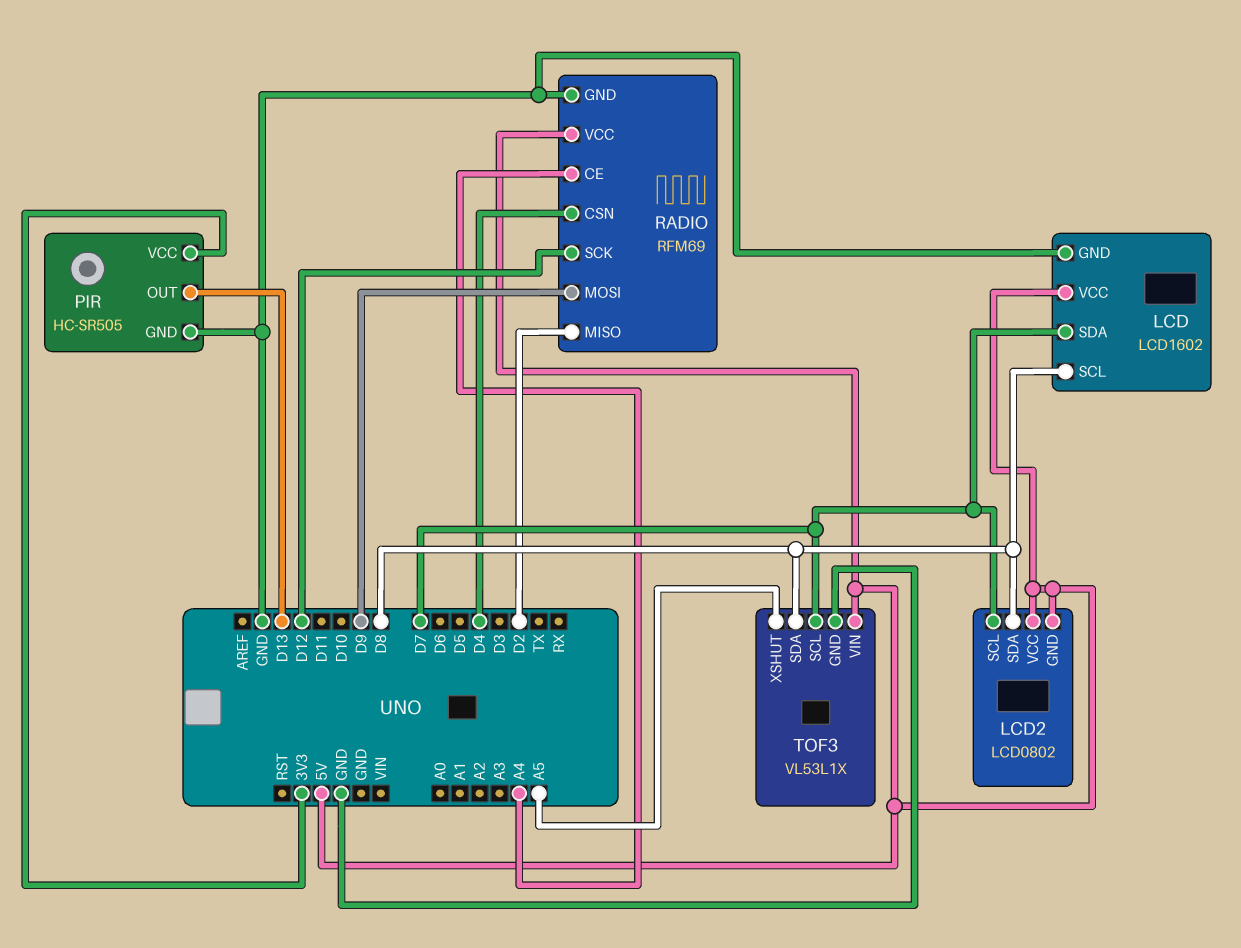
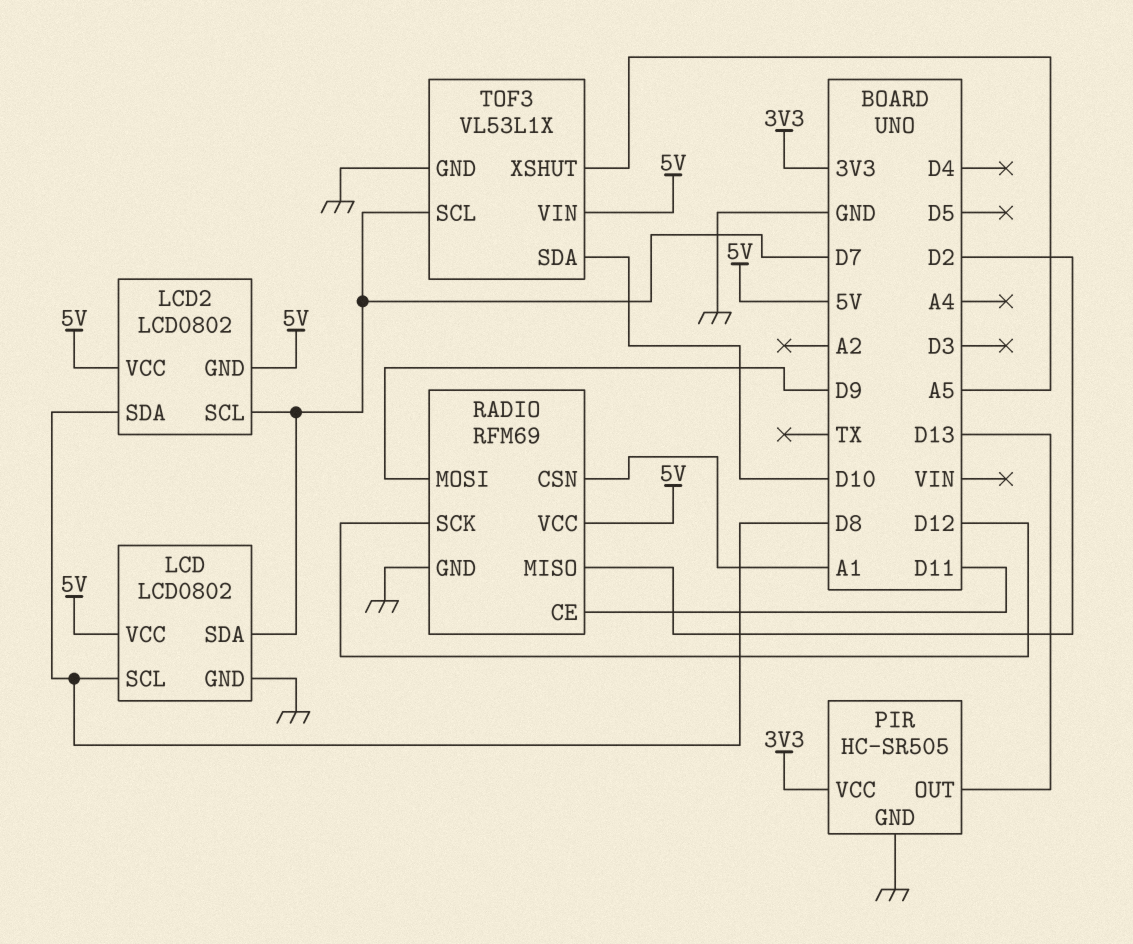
LCD: LCD1602 -> LCD0802
RADIO pin CE: A4 -> D11
RADIO pin CSN: D4 -> A1
TOF3 pin SDA: D8 -> D10

